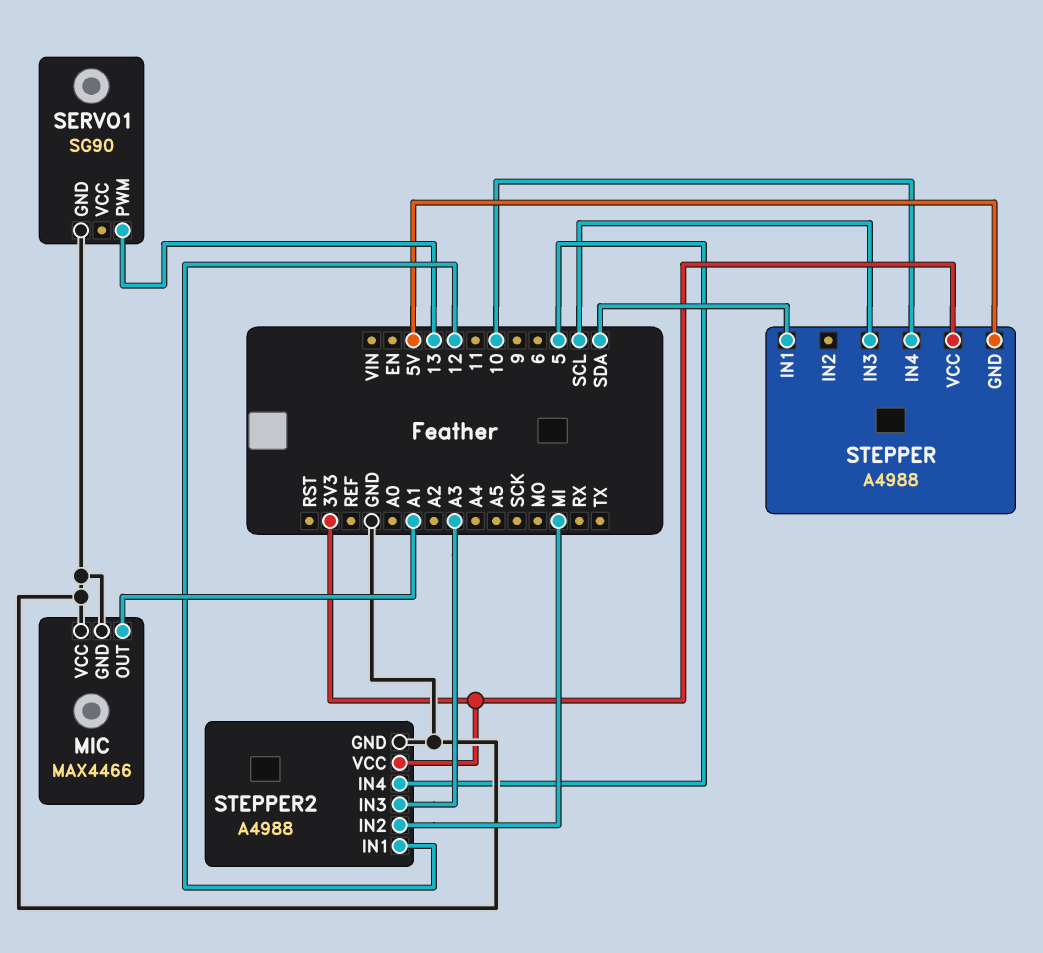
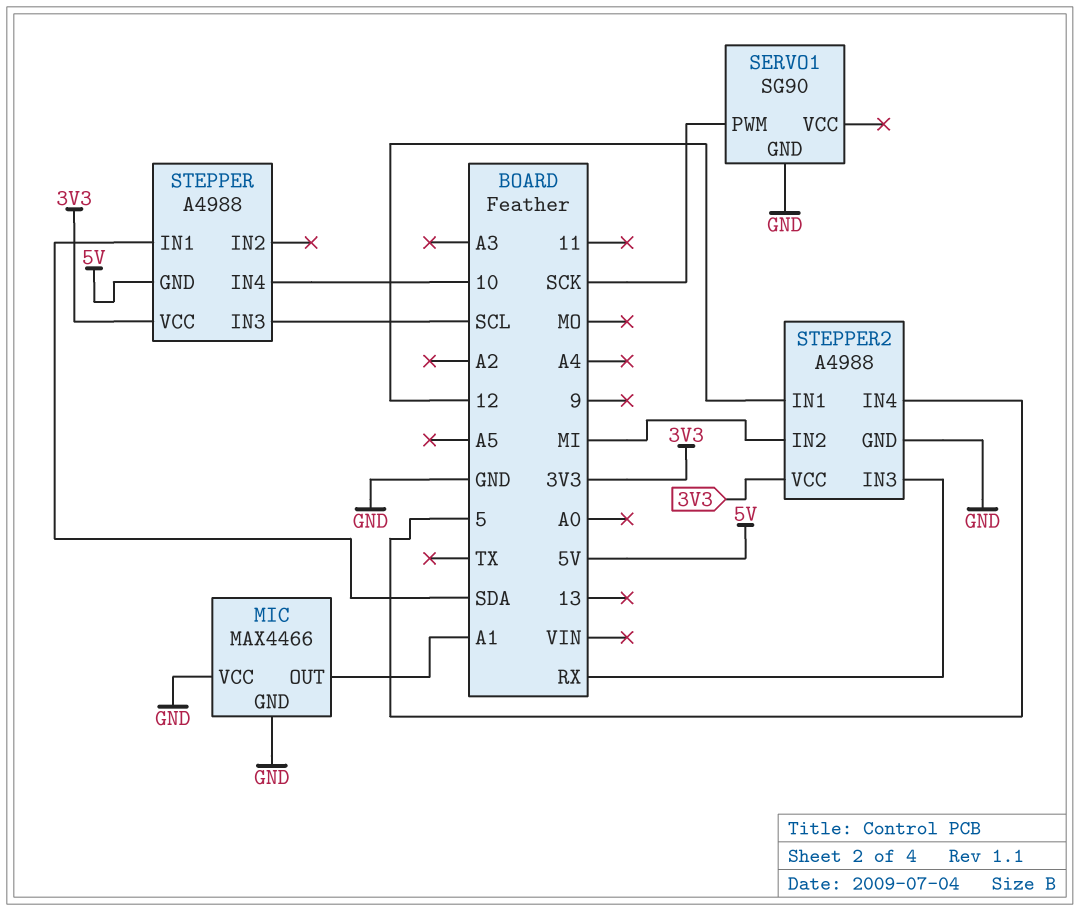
SERVO1 pin PWM: 13 -> SCK
STEPPER2 pin IN3: A3 -> RX

